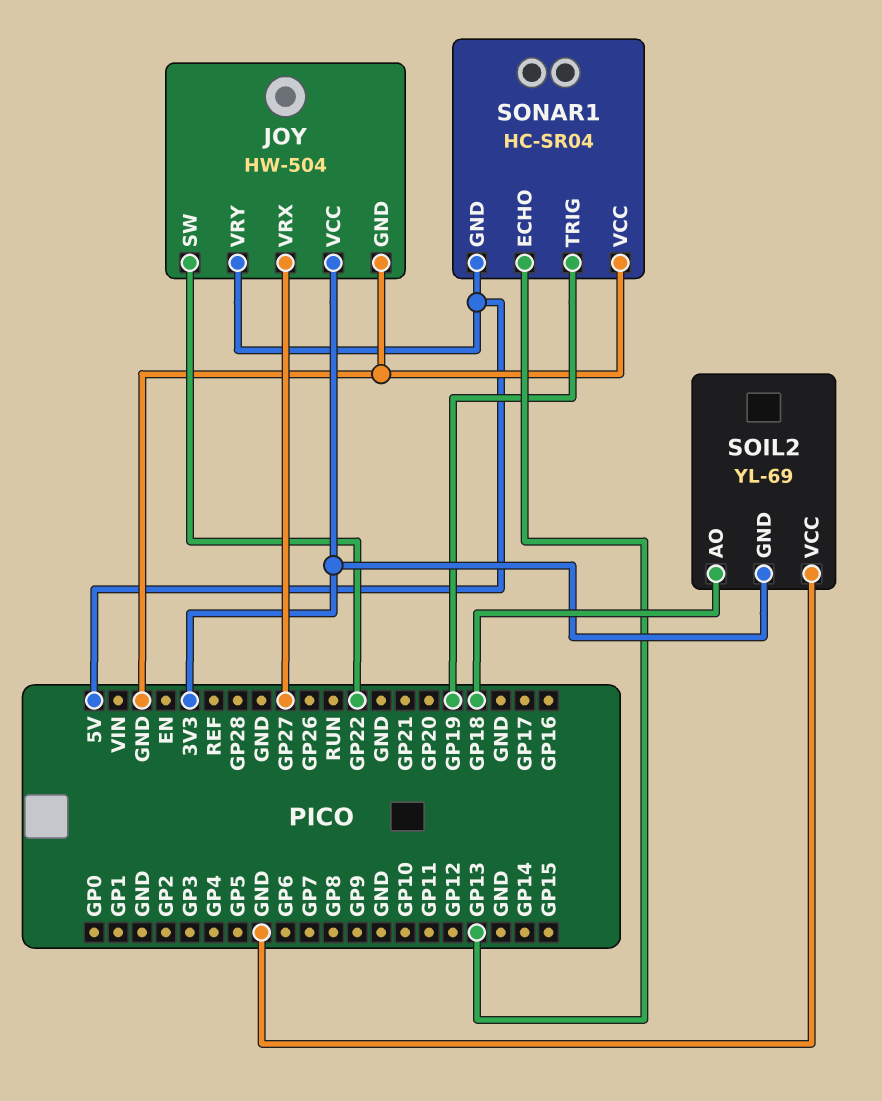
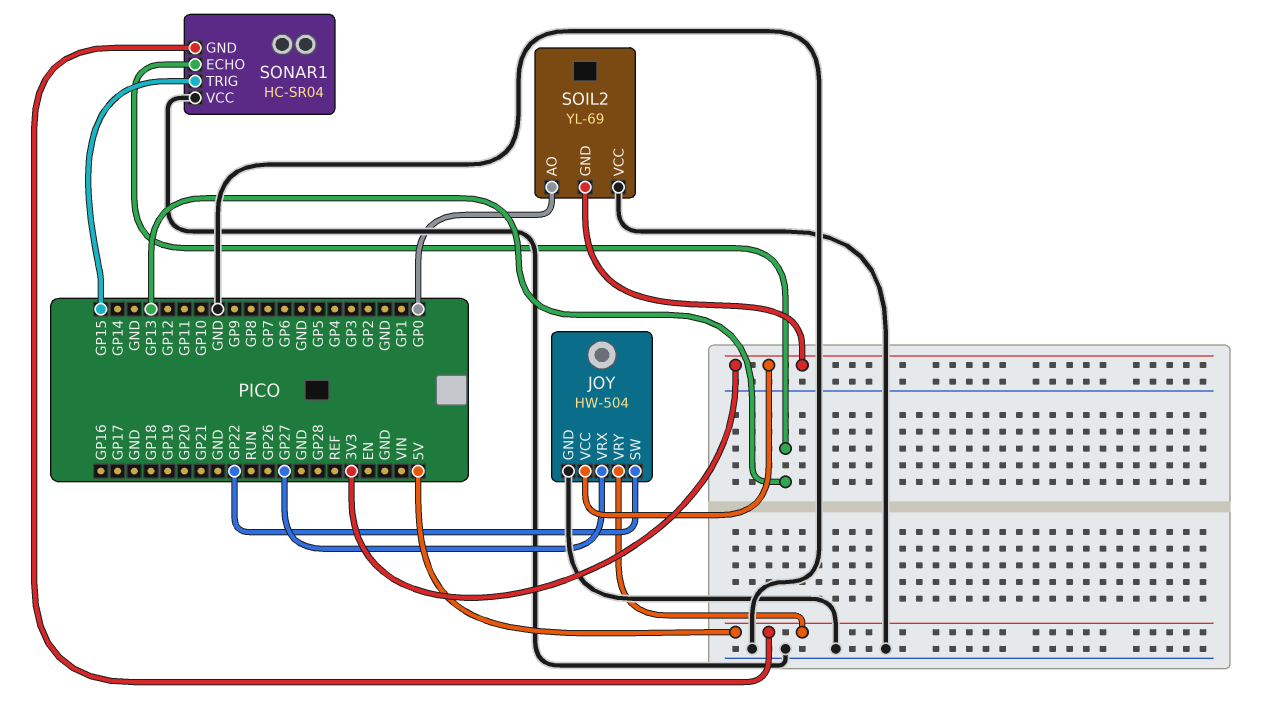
SOIL2 pin AO: GP18 -> GP0
SONAR1 pin TRIG: GP19 -> GP15

